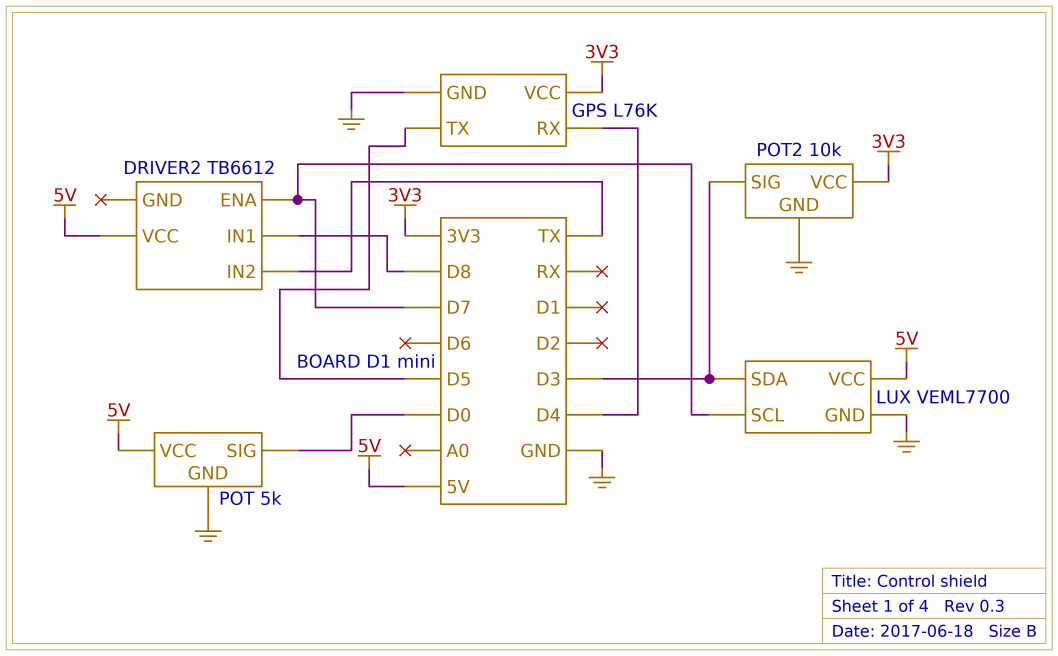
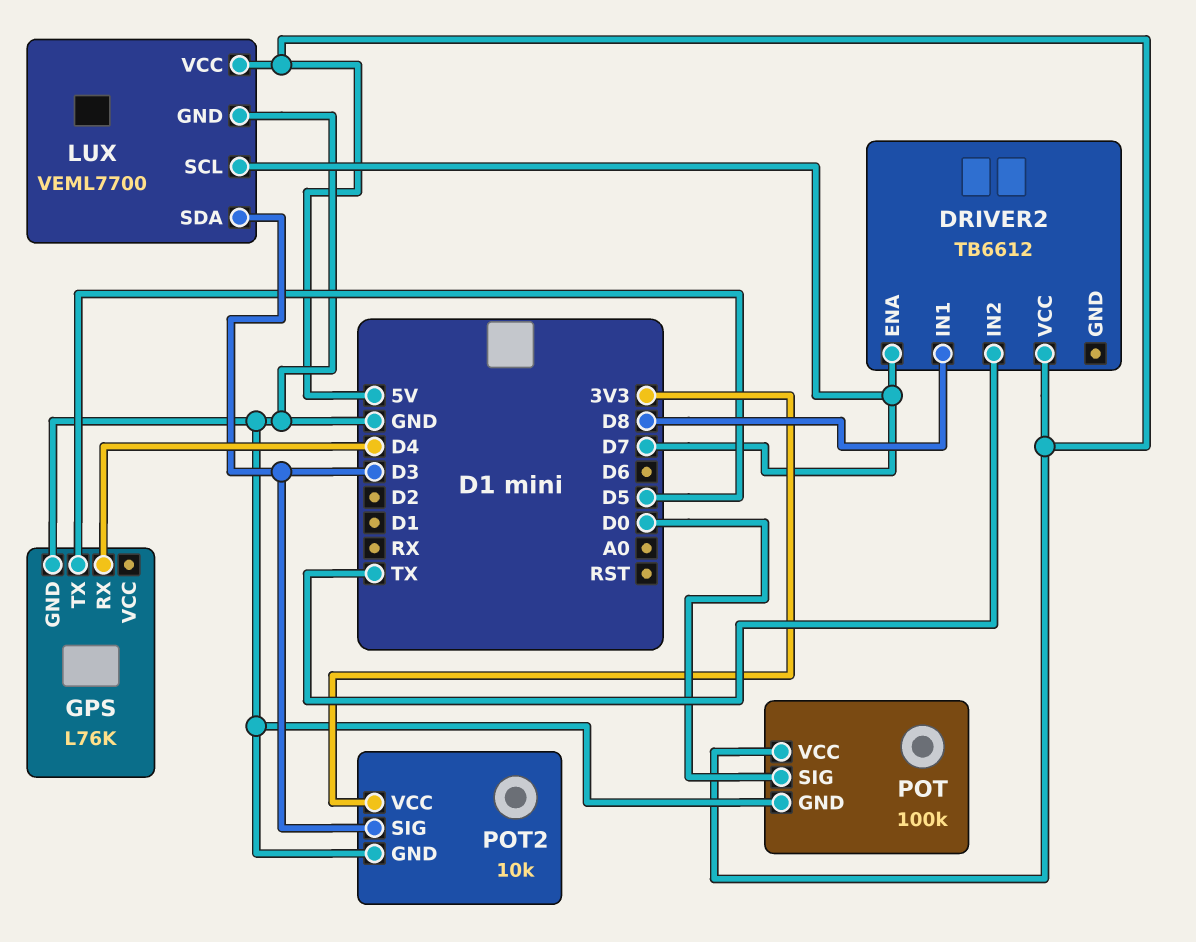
GPS pin VCC: 3V3 -> none
POT: 5k -> 100k

